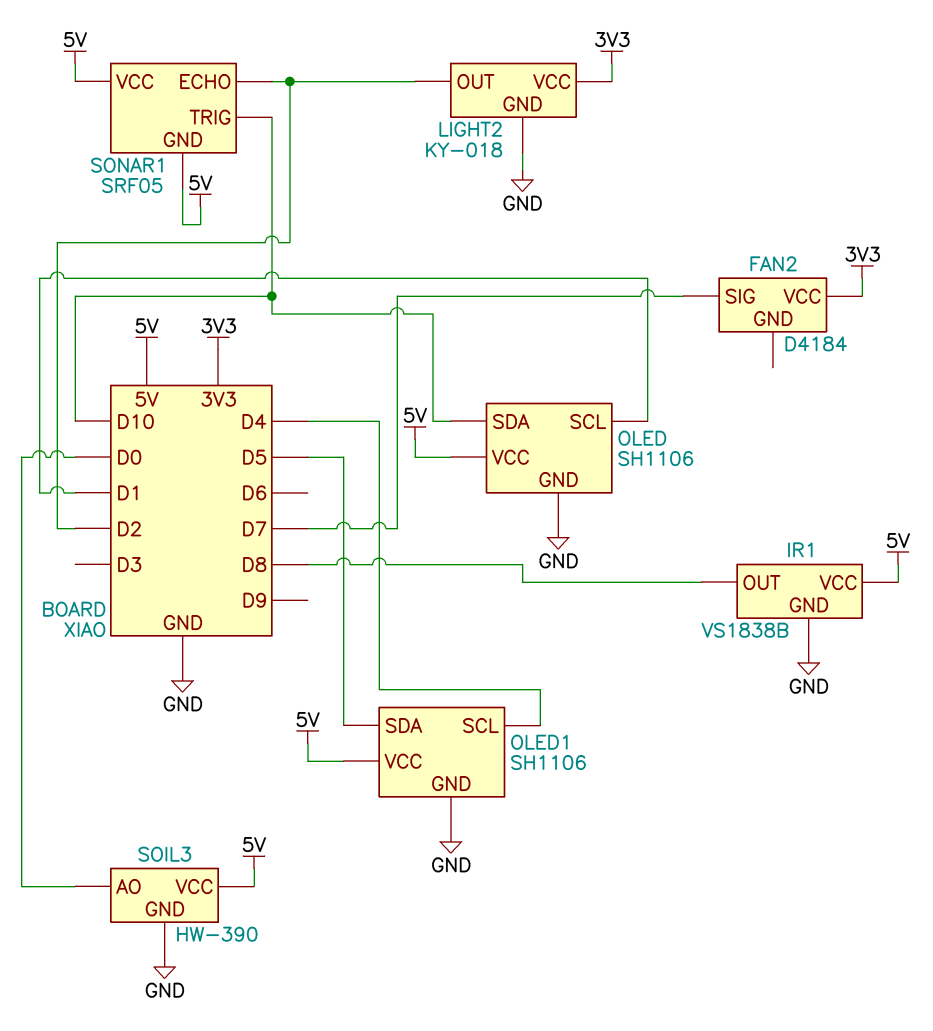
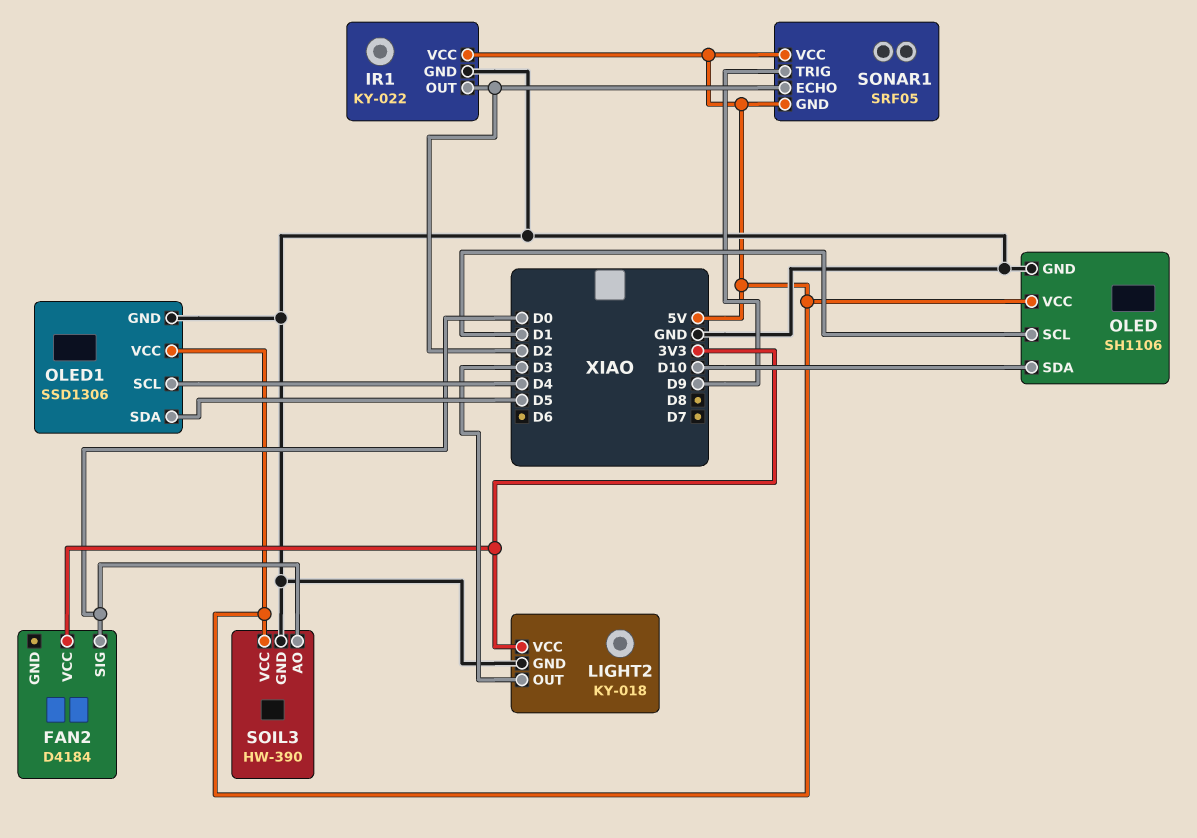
FAN2 pin SIG: D7 -> D0
IR1: VS1838B -> KY-022
IR1 pin OUT: D8 -> D2
LIGHT2 pin OUT: D2 -> D3
OLED1: SH1106 -> SSD1306
SONAR1 pin TRIG: D10 -> D9

